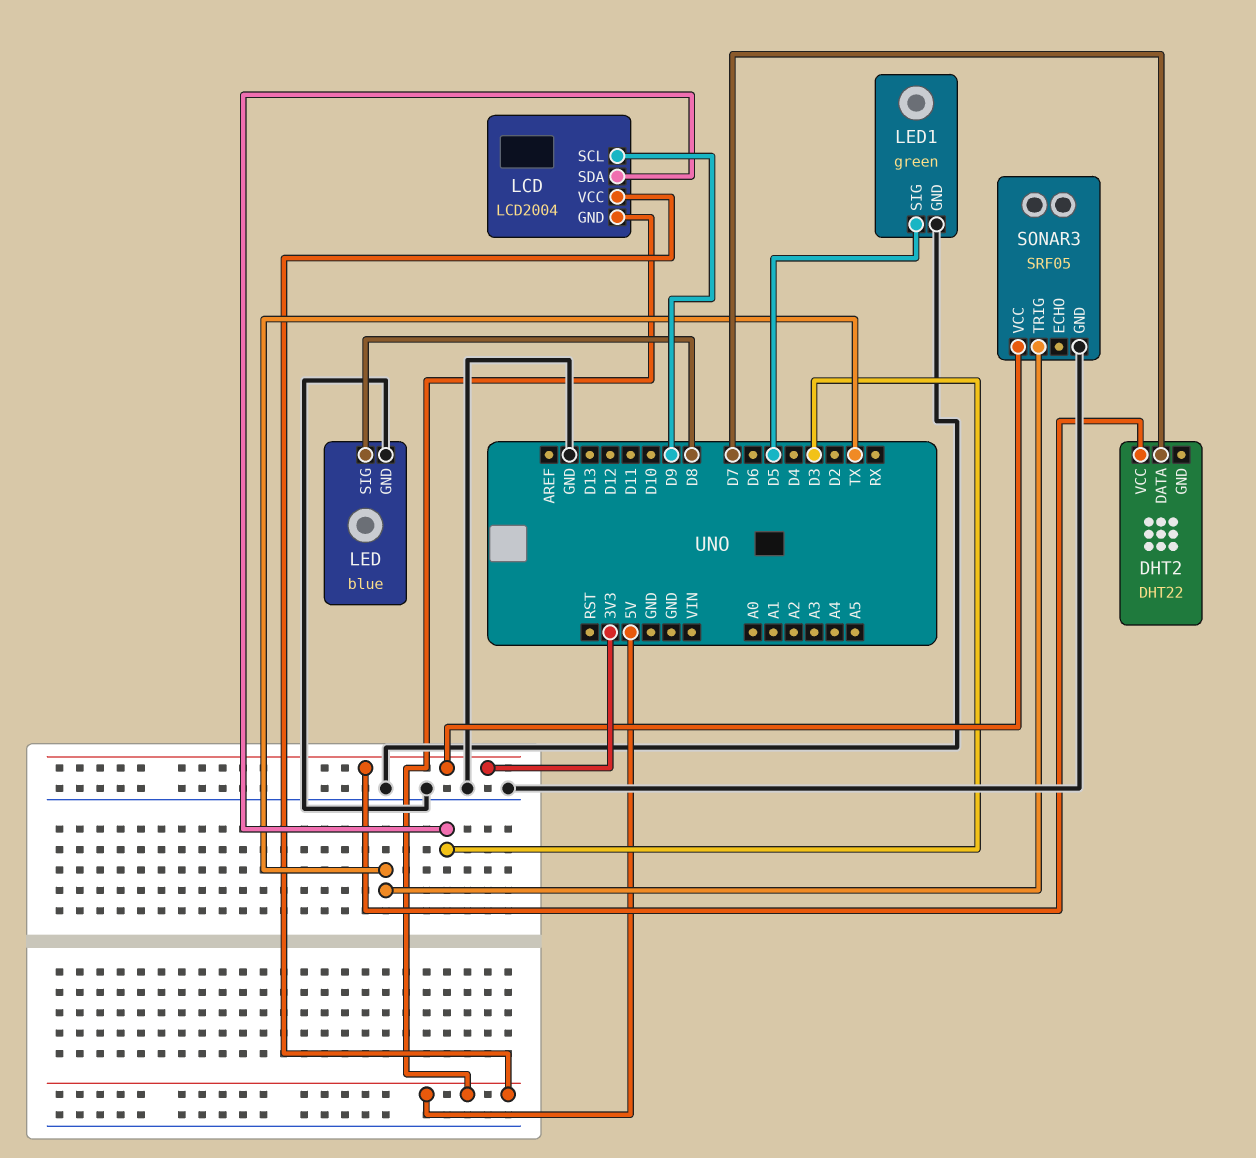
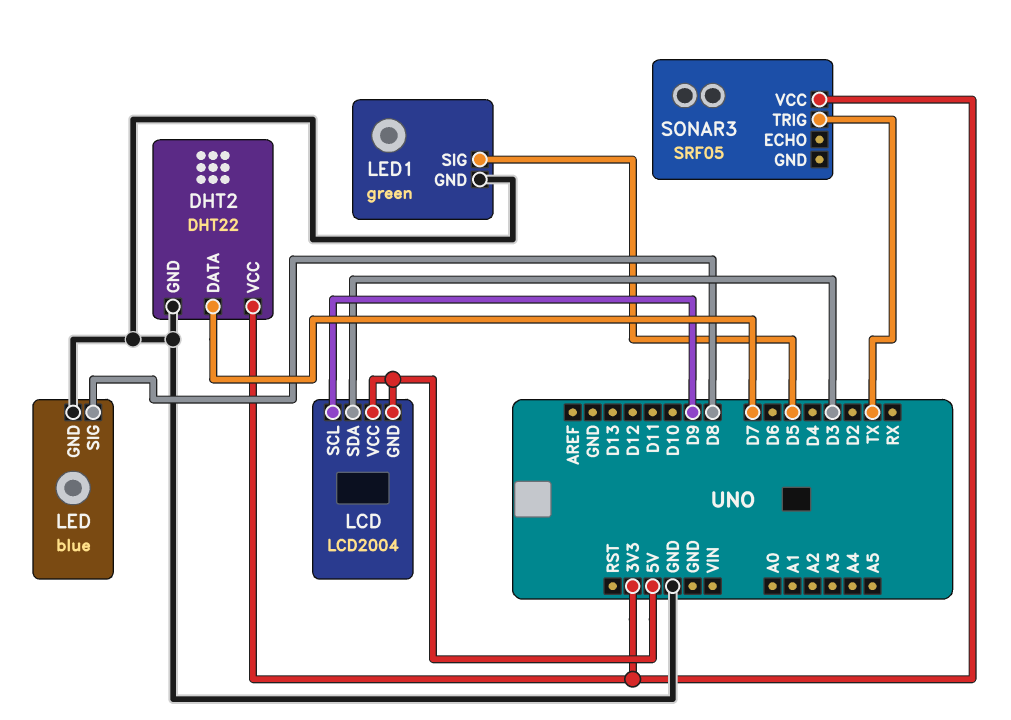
DHT2 pin GND: none -> GND
SONAR3 pin GND: GND -> none

